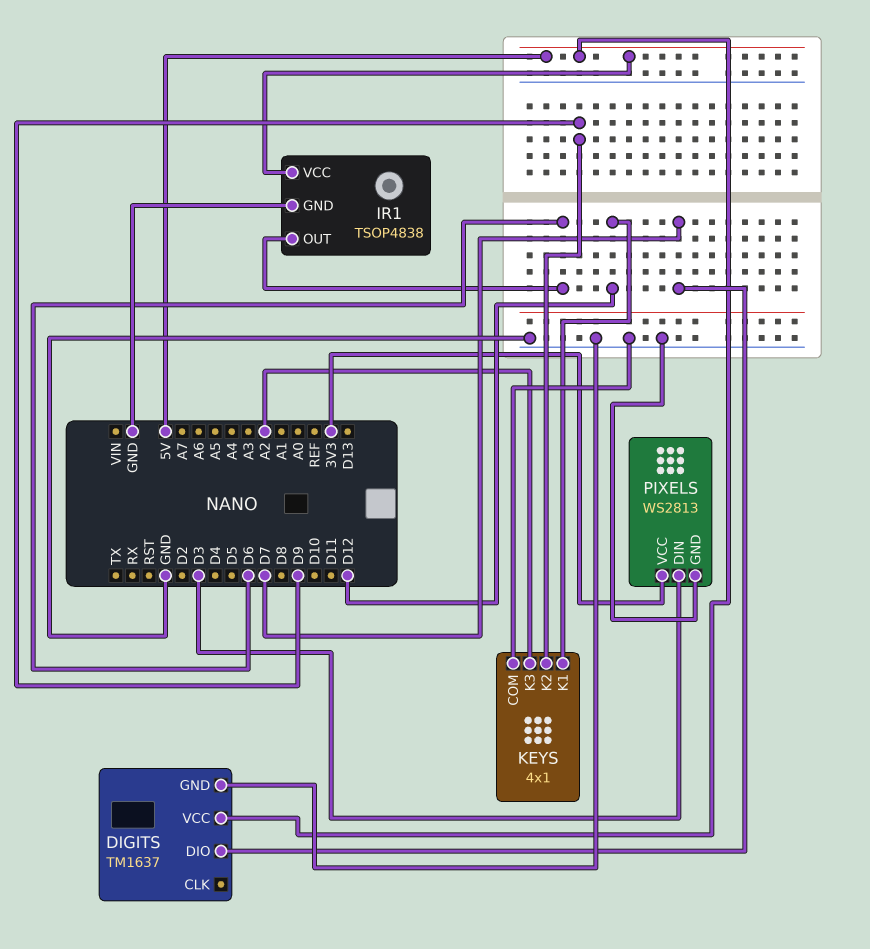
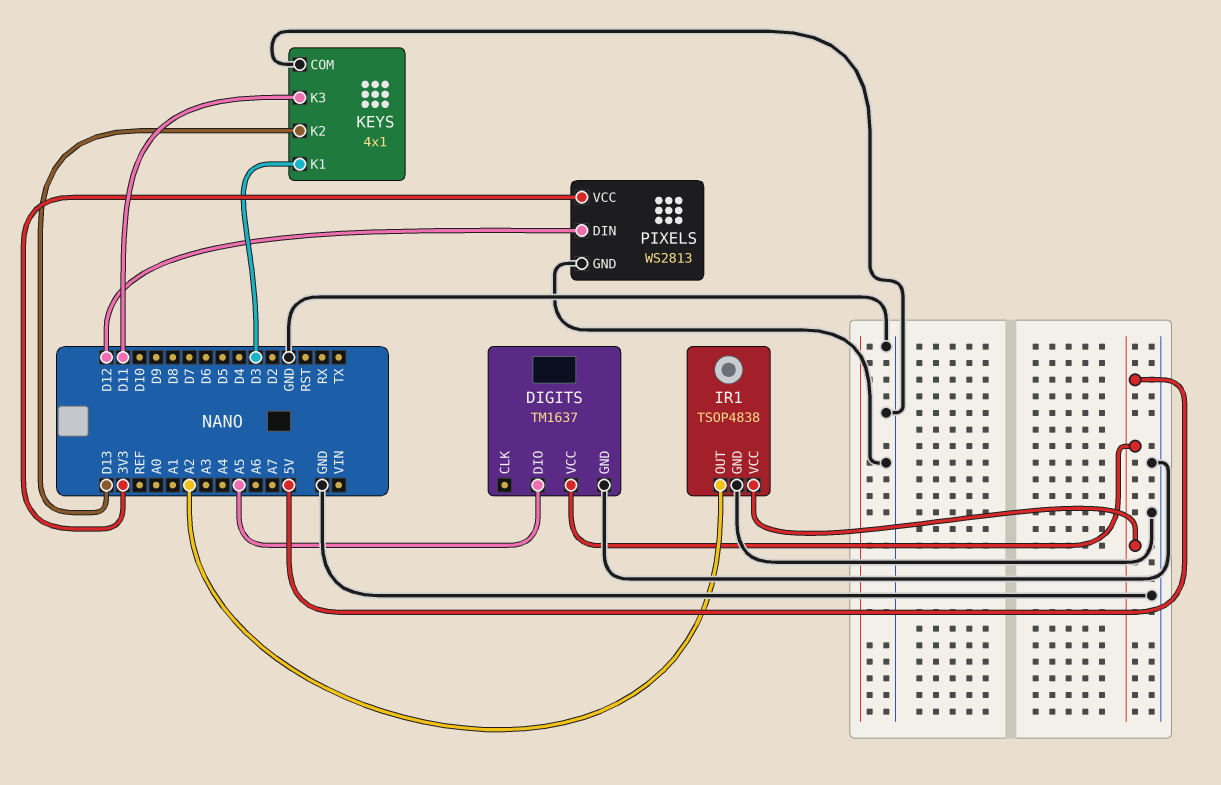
DIGITS pin DIO: D7 -> A5
IR1 pin OUT: D6 -> A2
KEYS pin K1: D12 -> D3
KEYS pin K2: D9 -> D13
KEYS pin K3: A2 -> D11
PIXELS pin DIN: D3 -> D12

